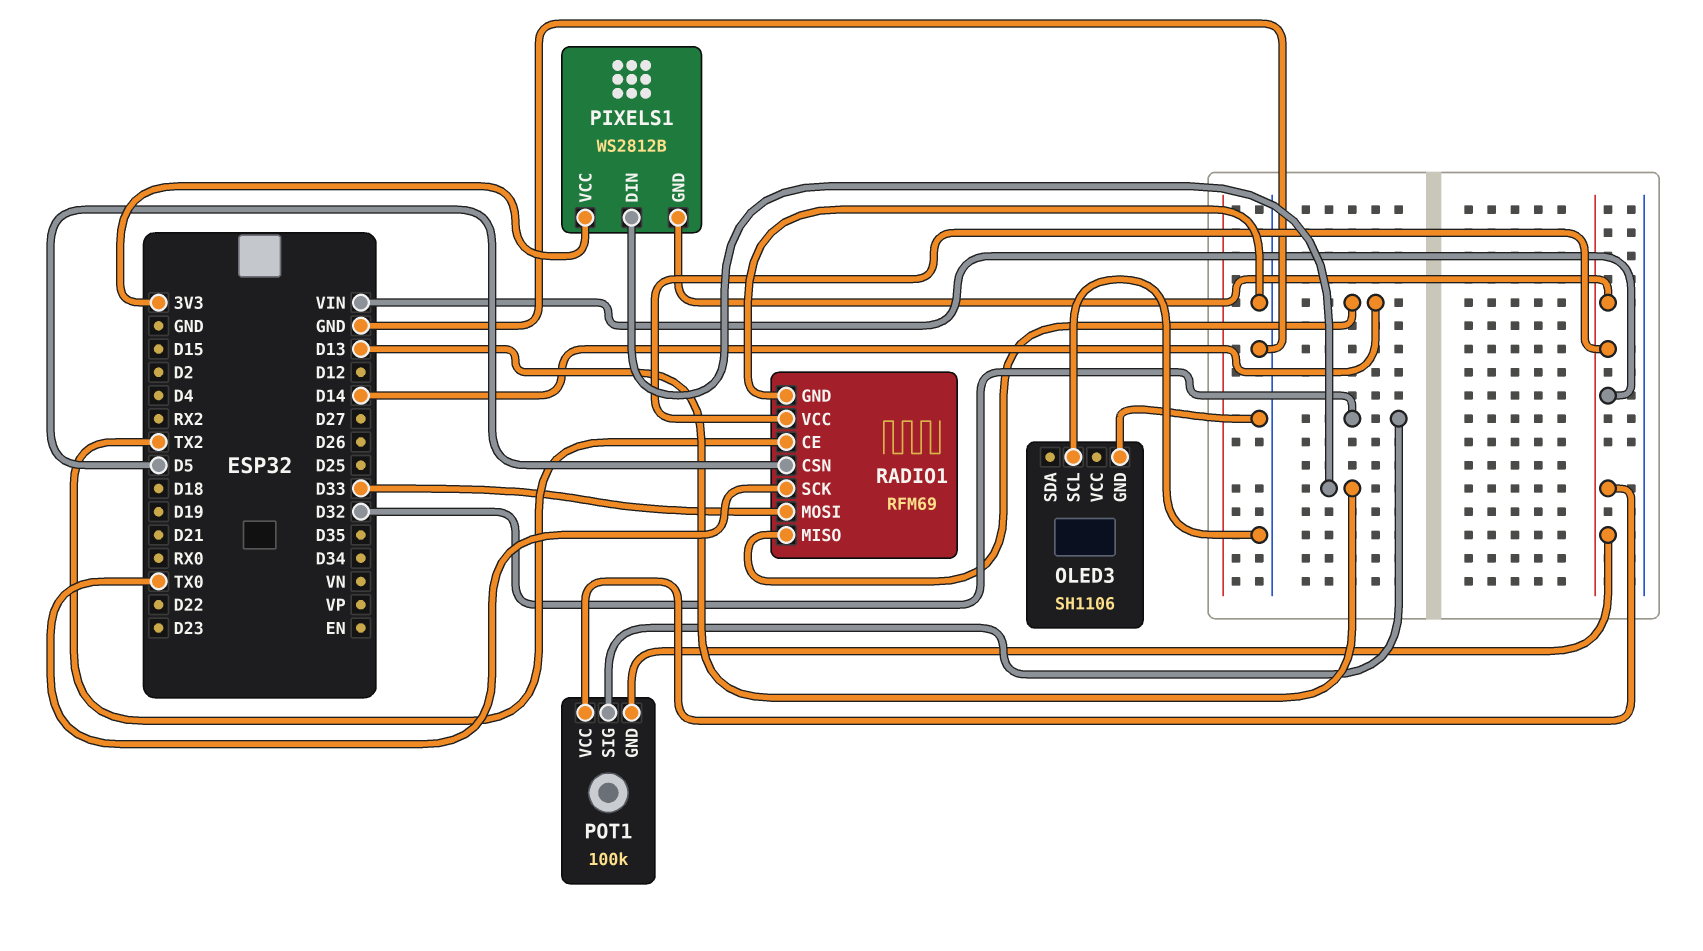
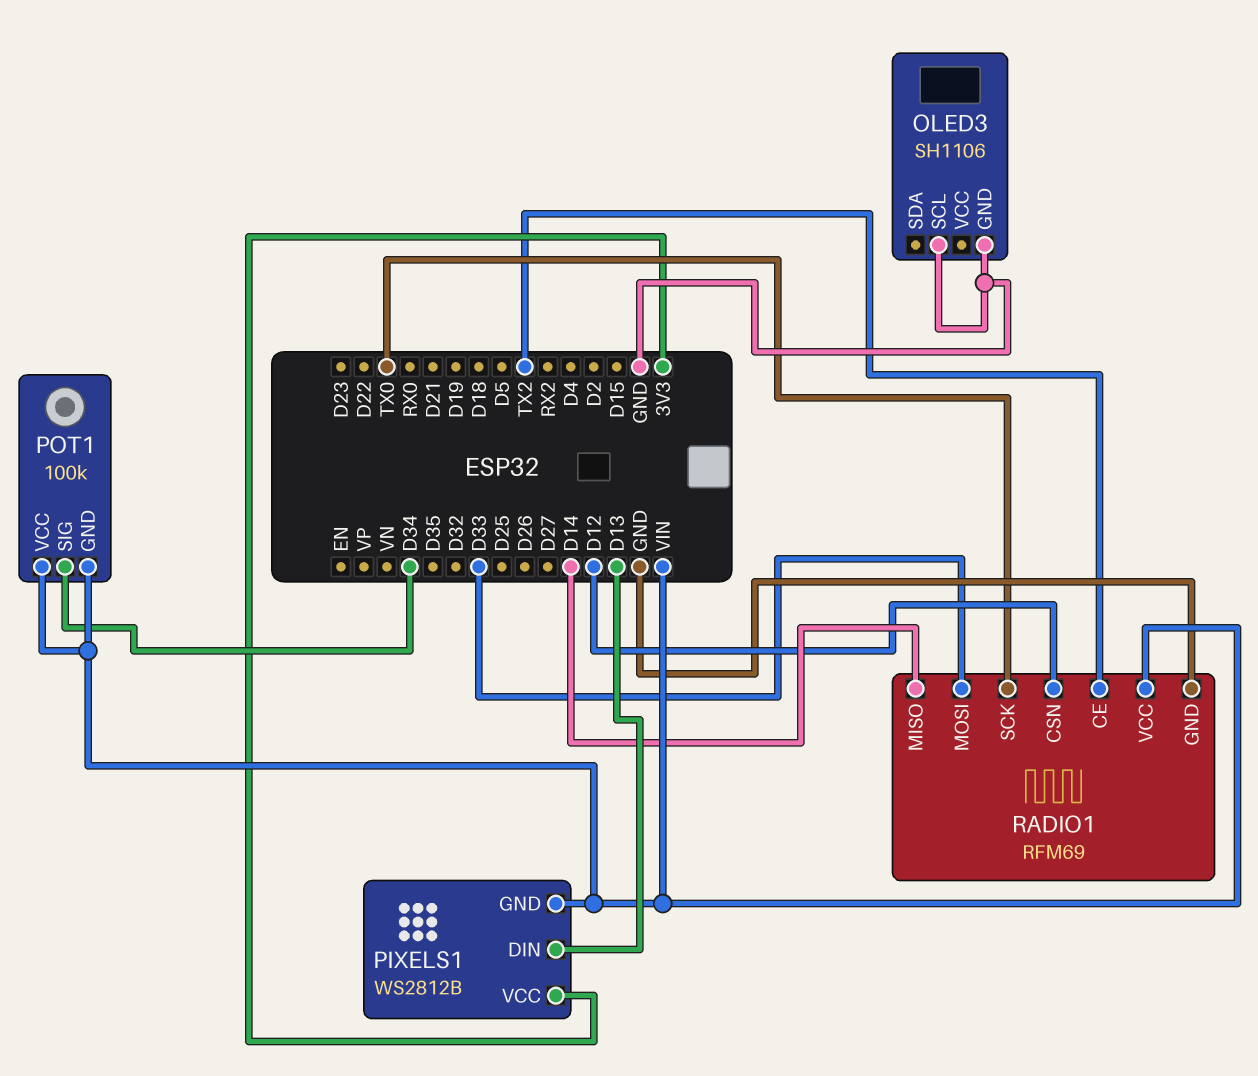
POT1 pin SIG: D32 -> D34
RADIO1 pin CSN: D5 -> D12

